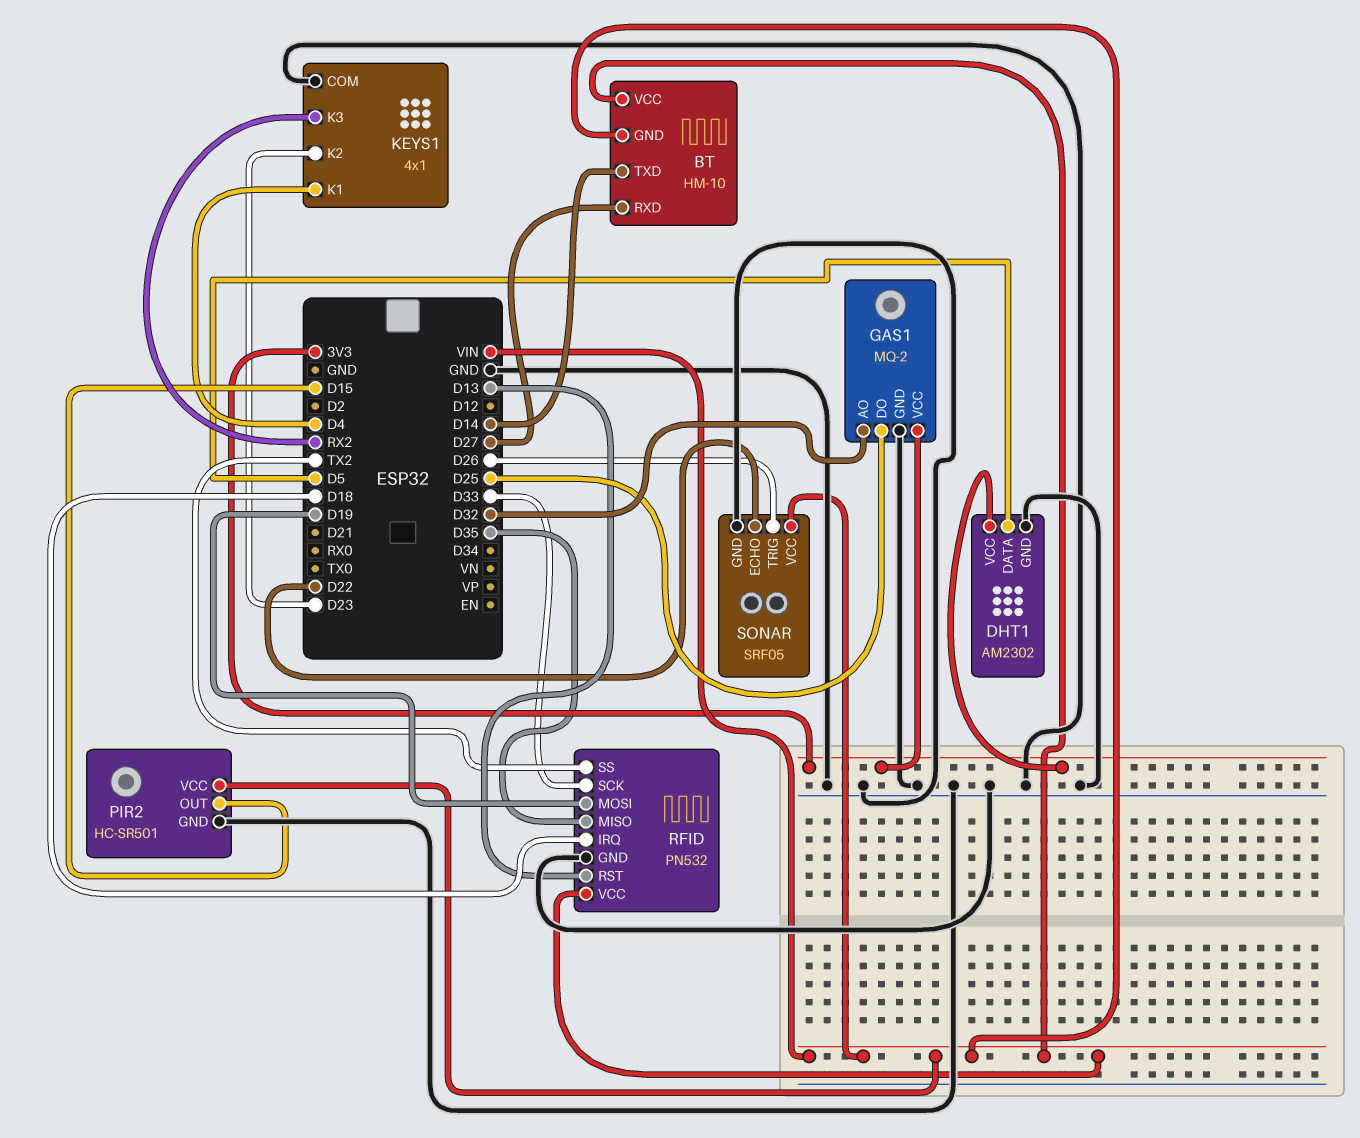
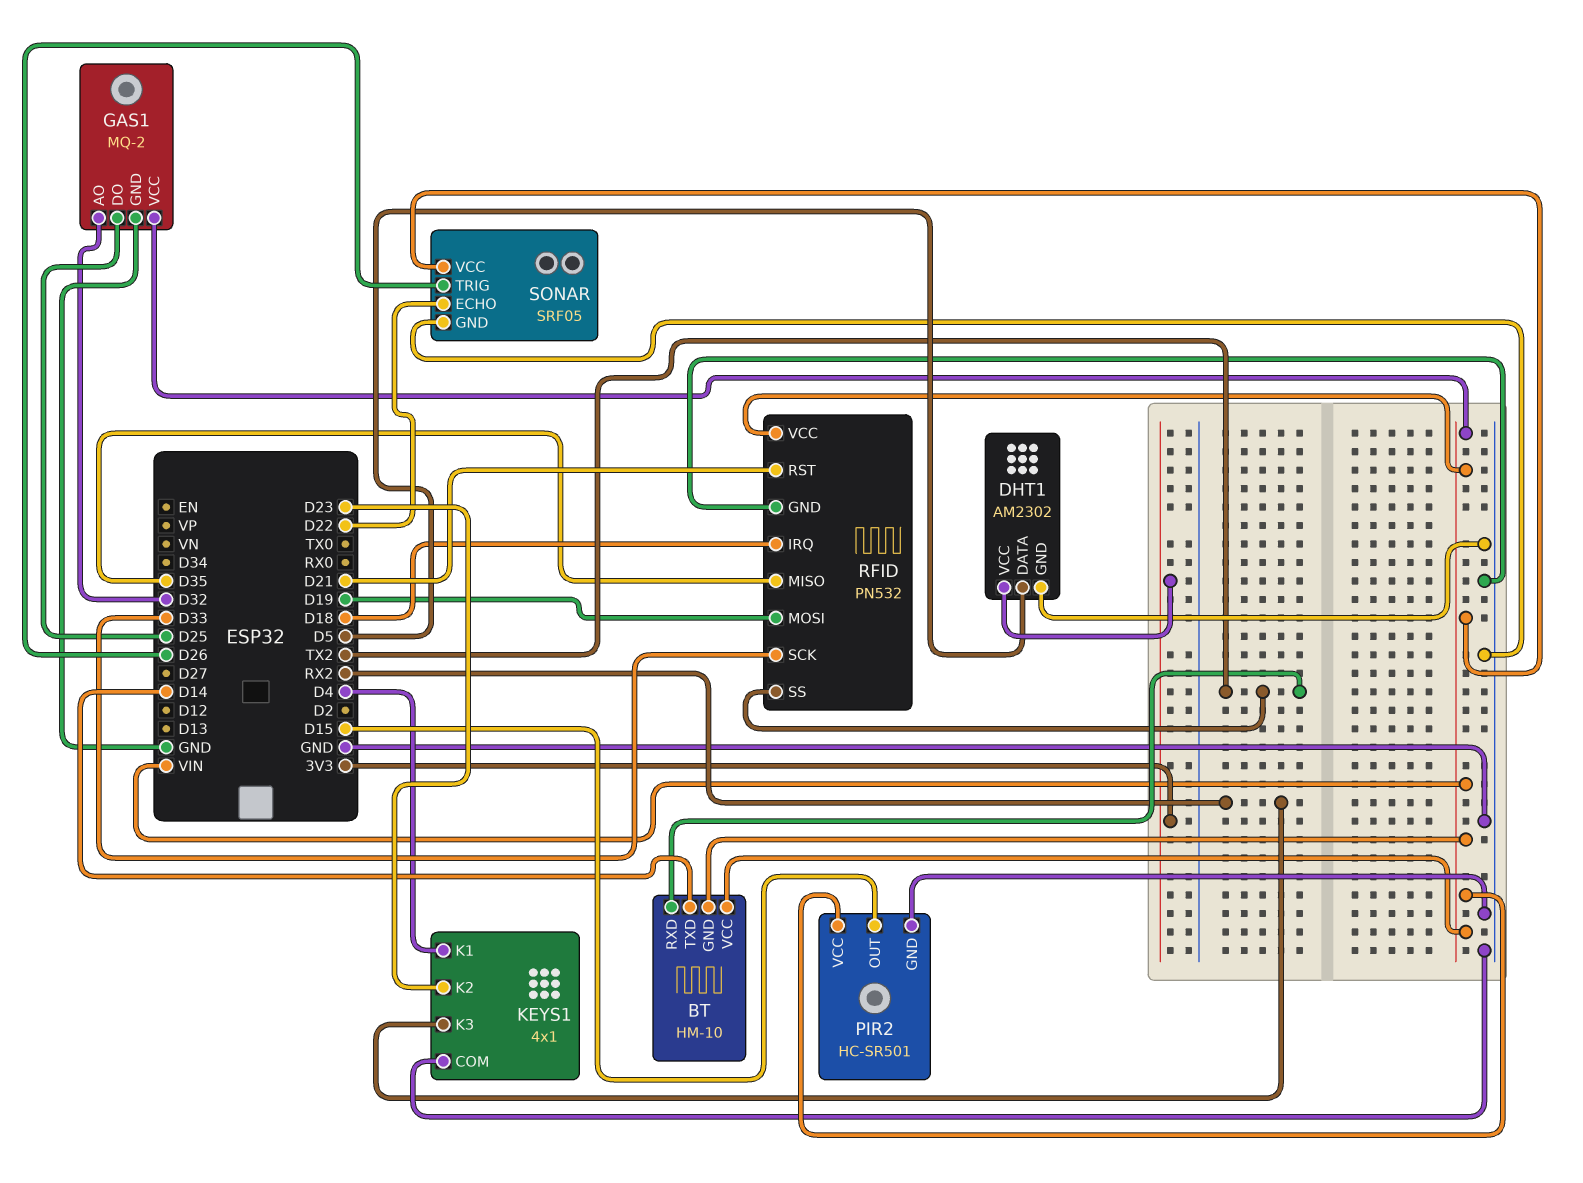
BT pin RXD: D27 -> TX2
GAS1 pin VCC: 3V3 -> VIN
RFID pin RST: D13 -> D21

